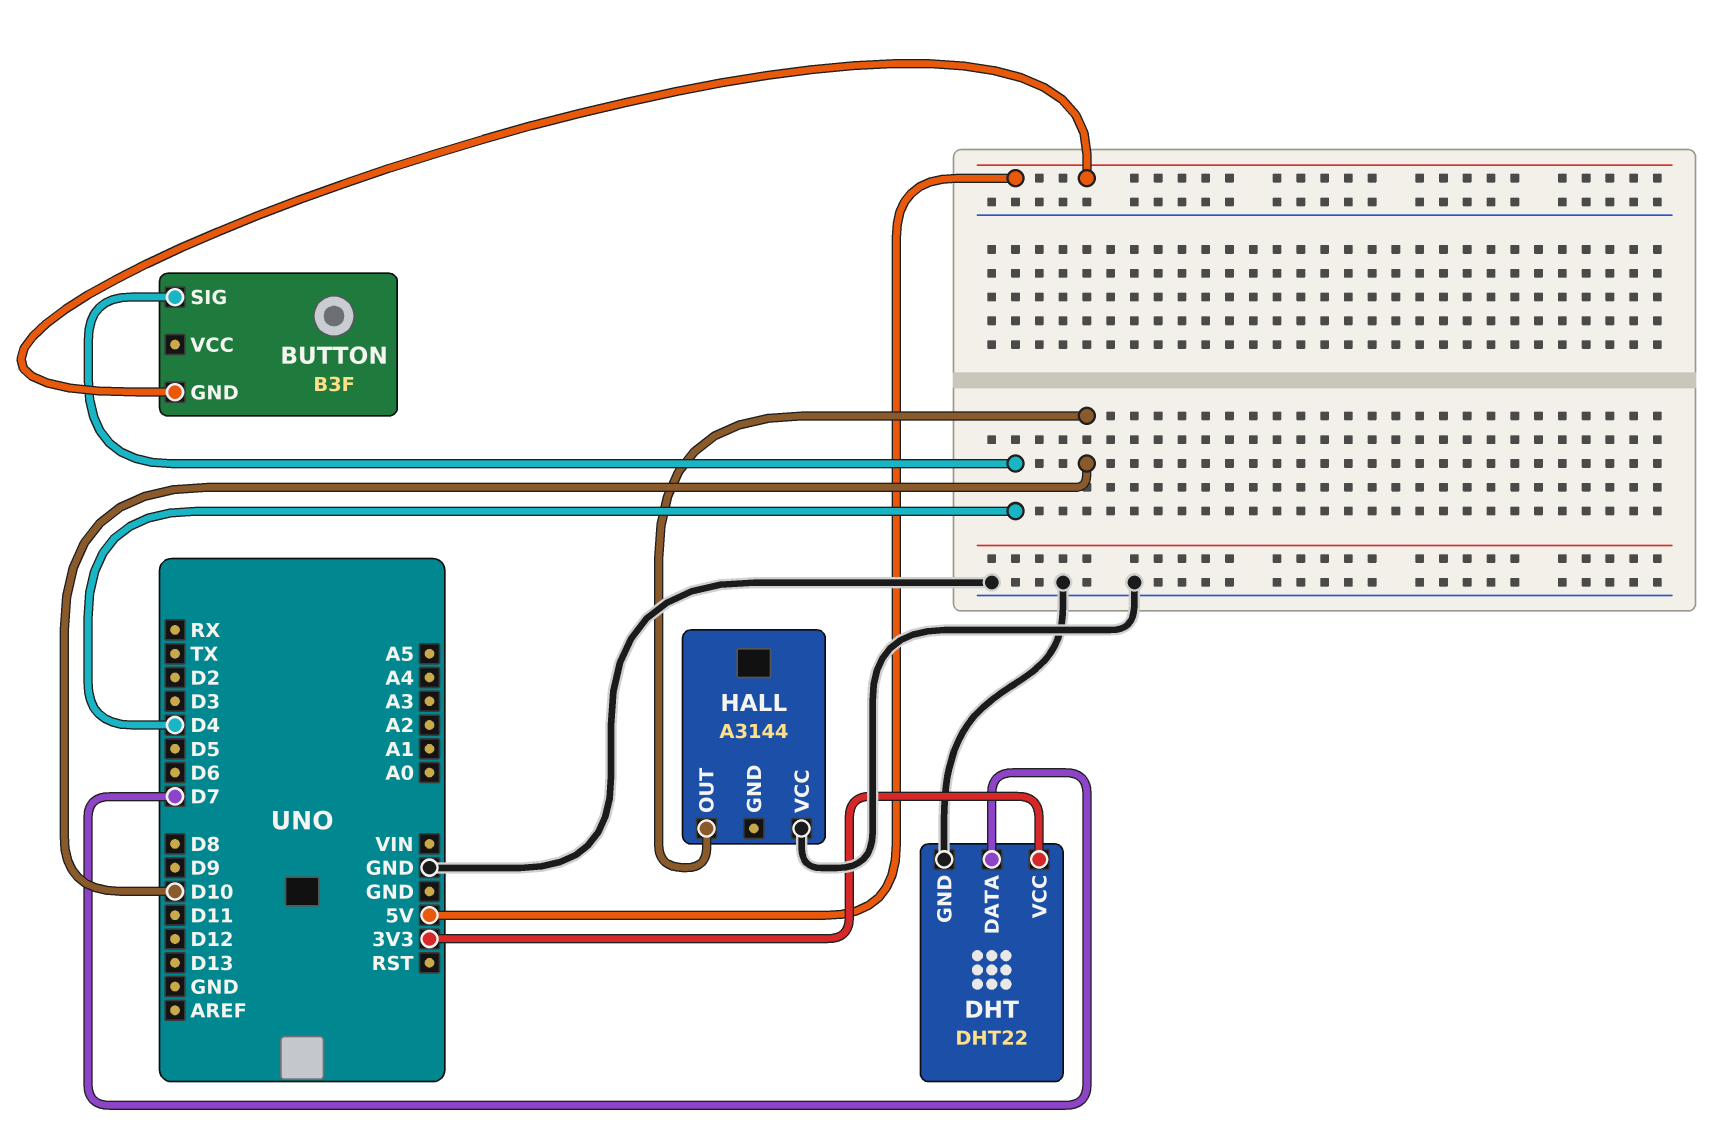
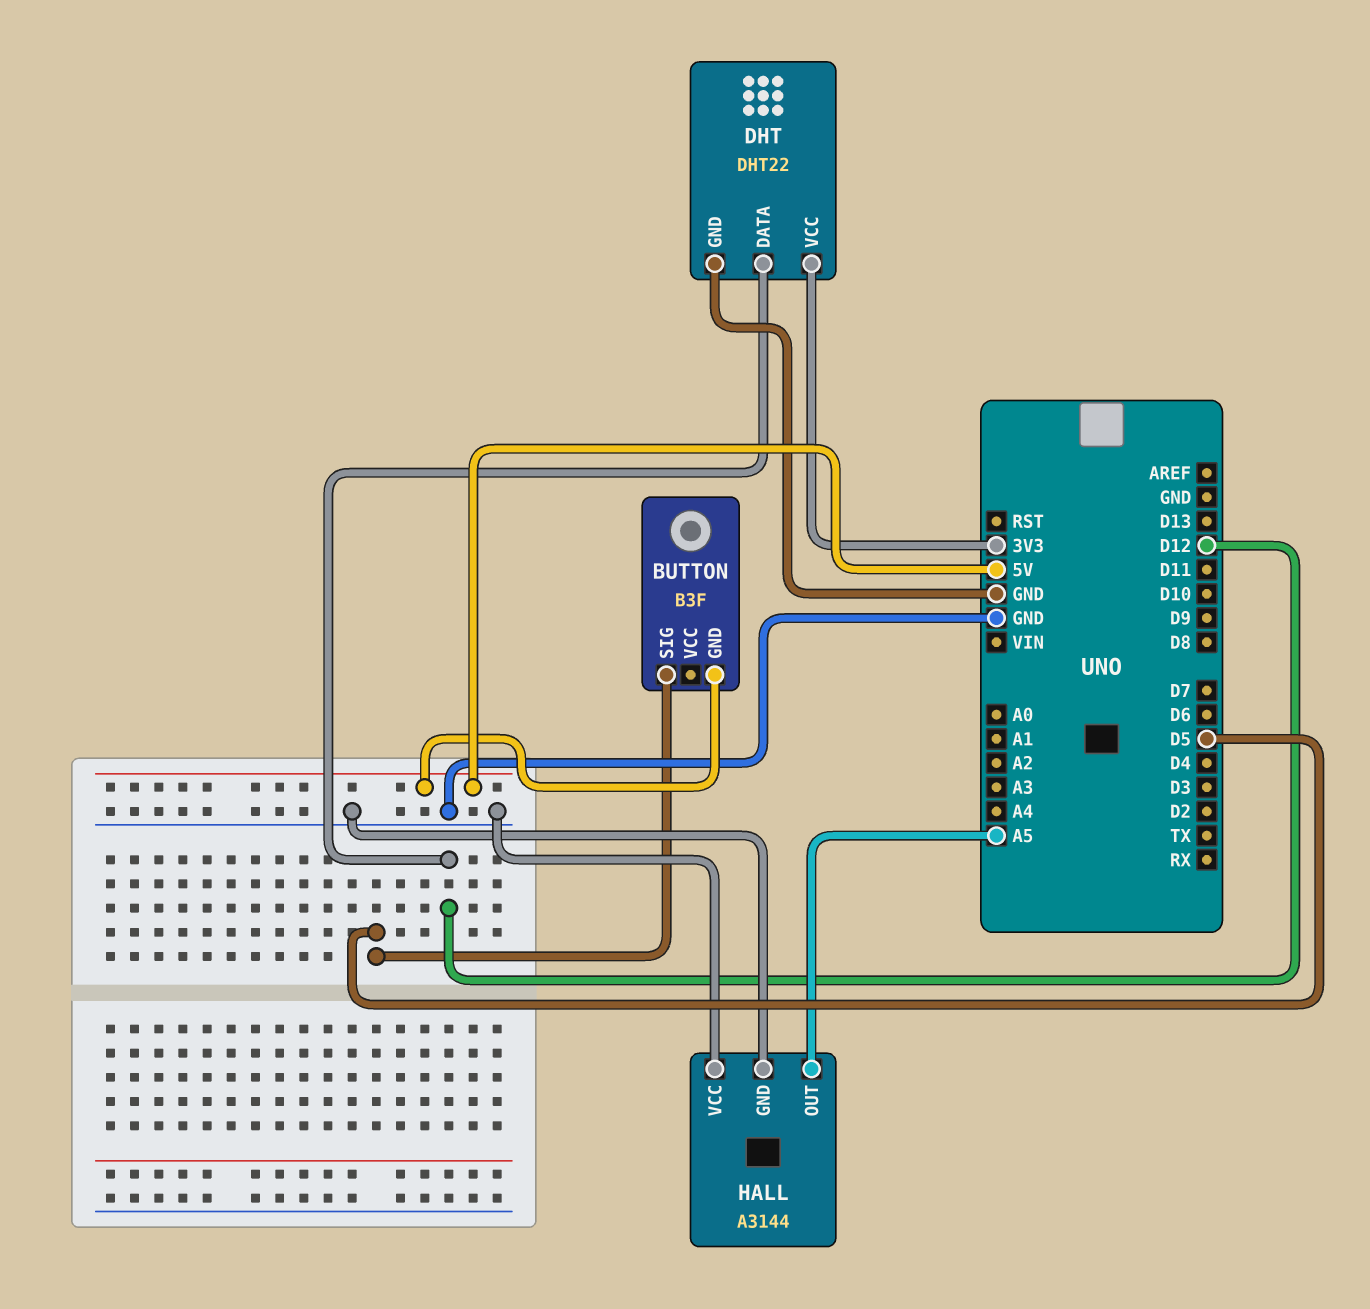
BUTTON pin SIG: D4 -> D5
DHT pin DATA: D7 -> D12
HALL pin GND: none -> GND
HALL pin OUT: D10 -> A5

